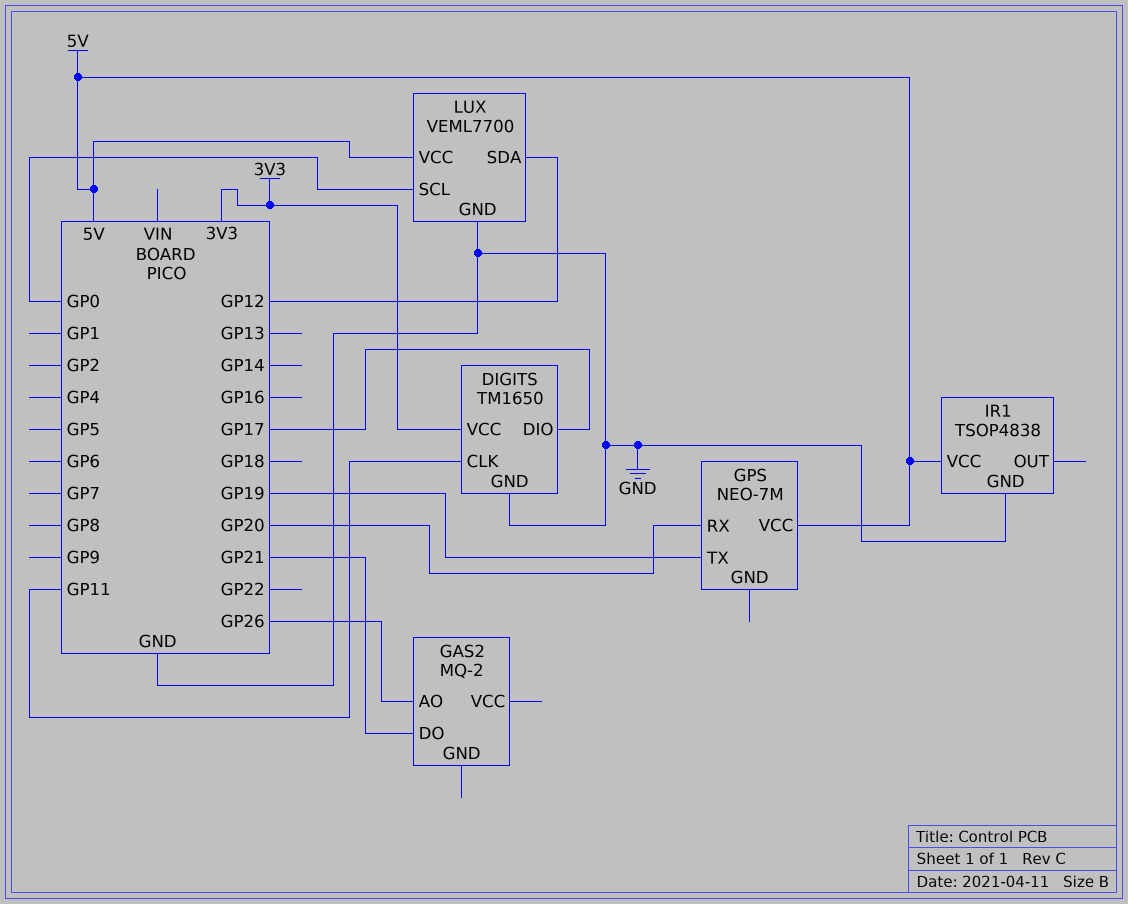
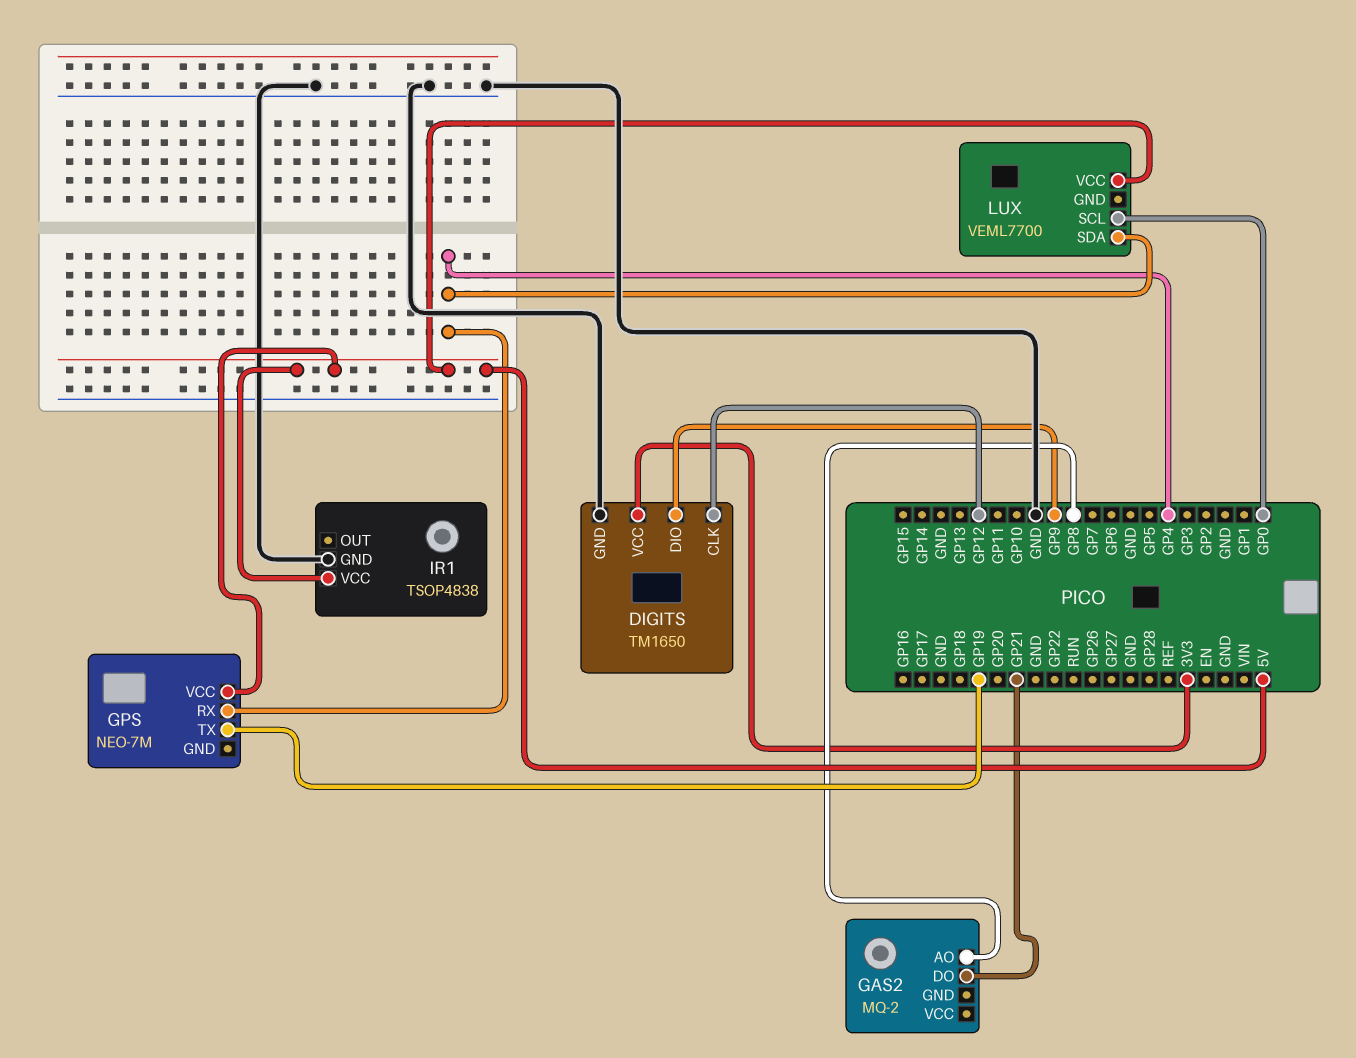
DIGITS pin CLK: GP11 -> GP12
DIGITS pin DIO: GP17 -> GP9
GAS2 pin AO: GP26 -> GP8
GPS pin RX: GP20 -> GP4
LUX pin GND: GND -> none
LUX pin SDA: GP12 -> GP4

